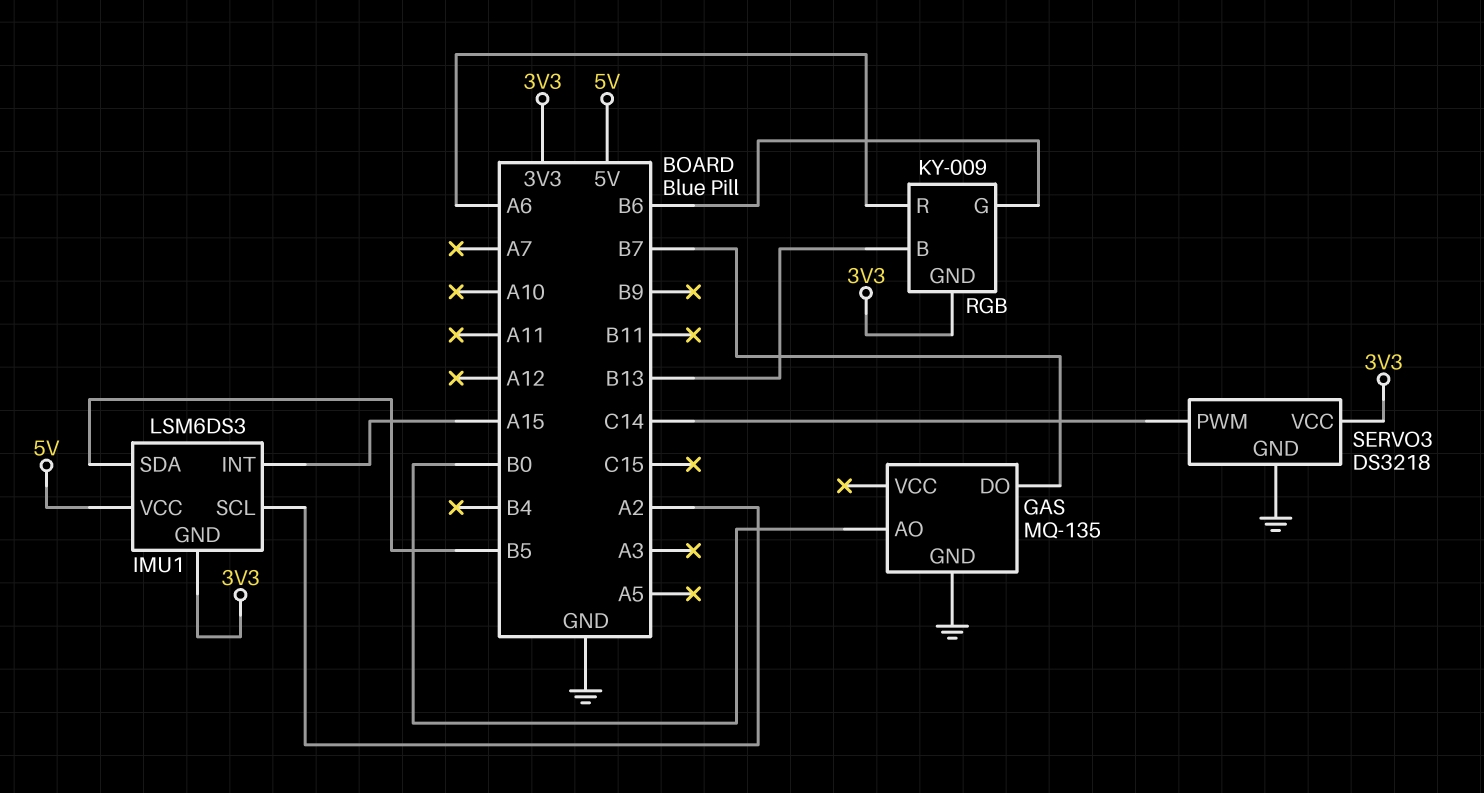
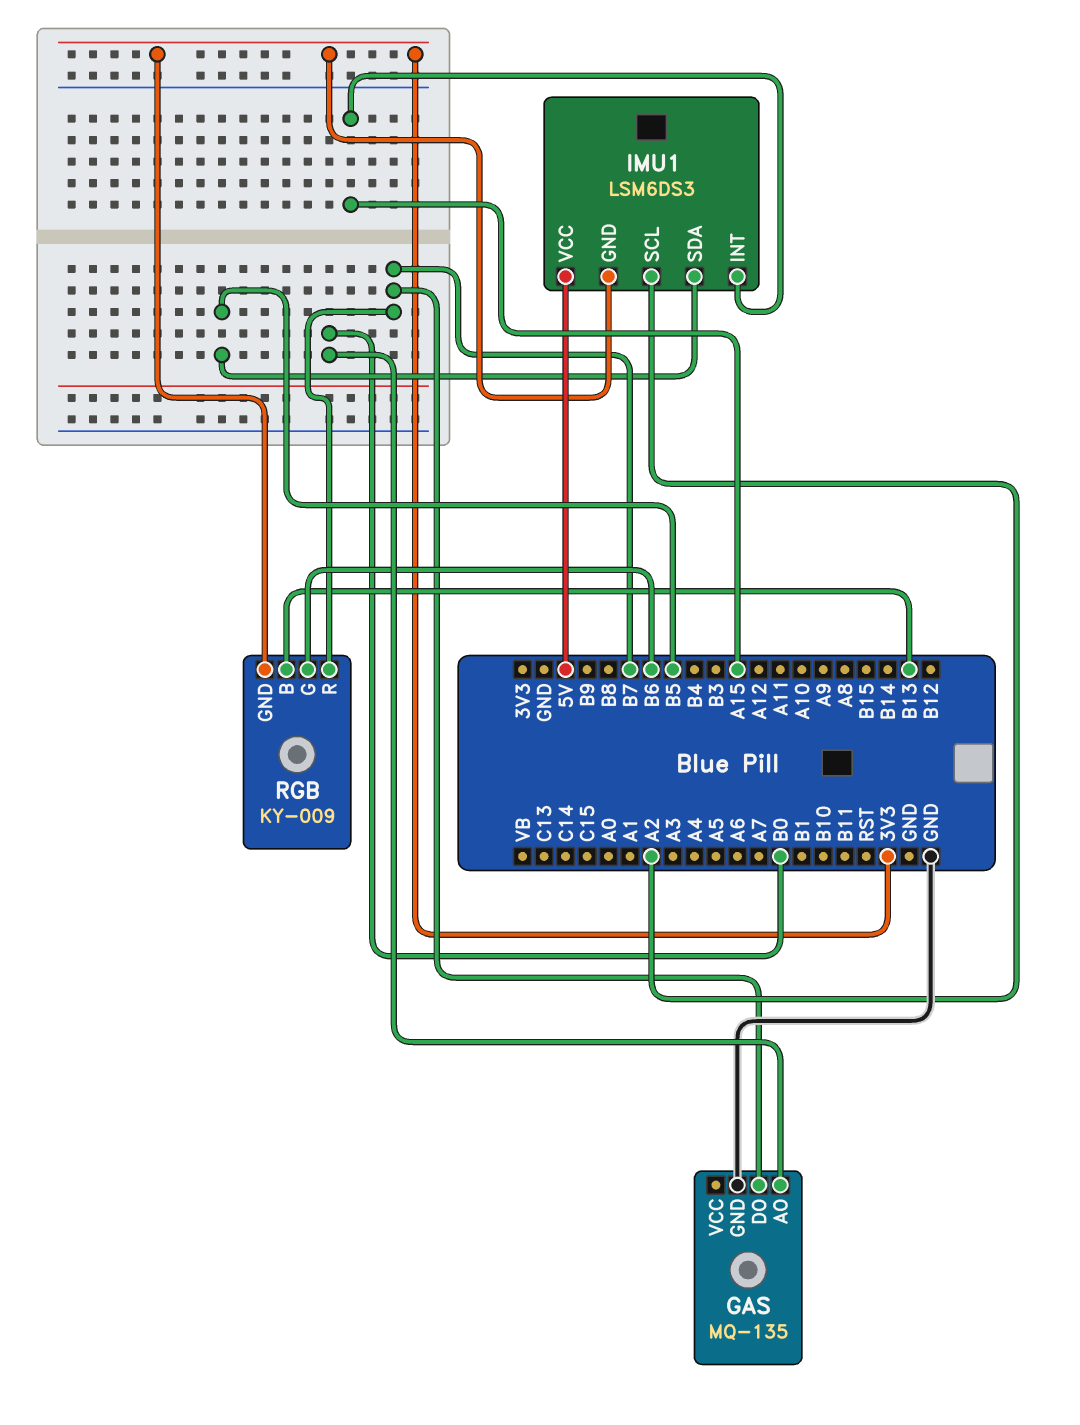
RGB pin R: A6 -> B7
SERVO3: DS3218 -> none
SERVO3 pin GND: GND -> none
SERVO3 pin PWM: C14 -> none
SERVO3 pin VCC: 3V3 -> none

